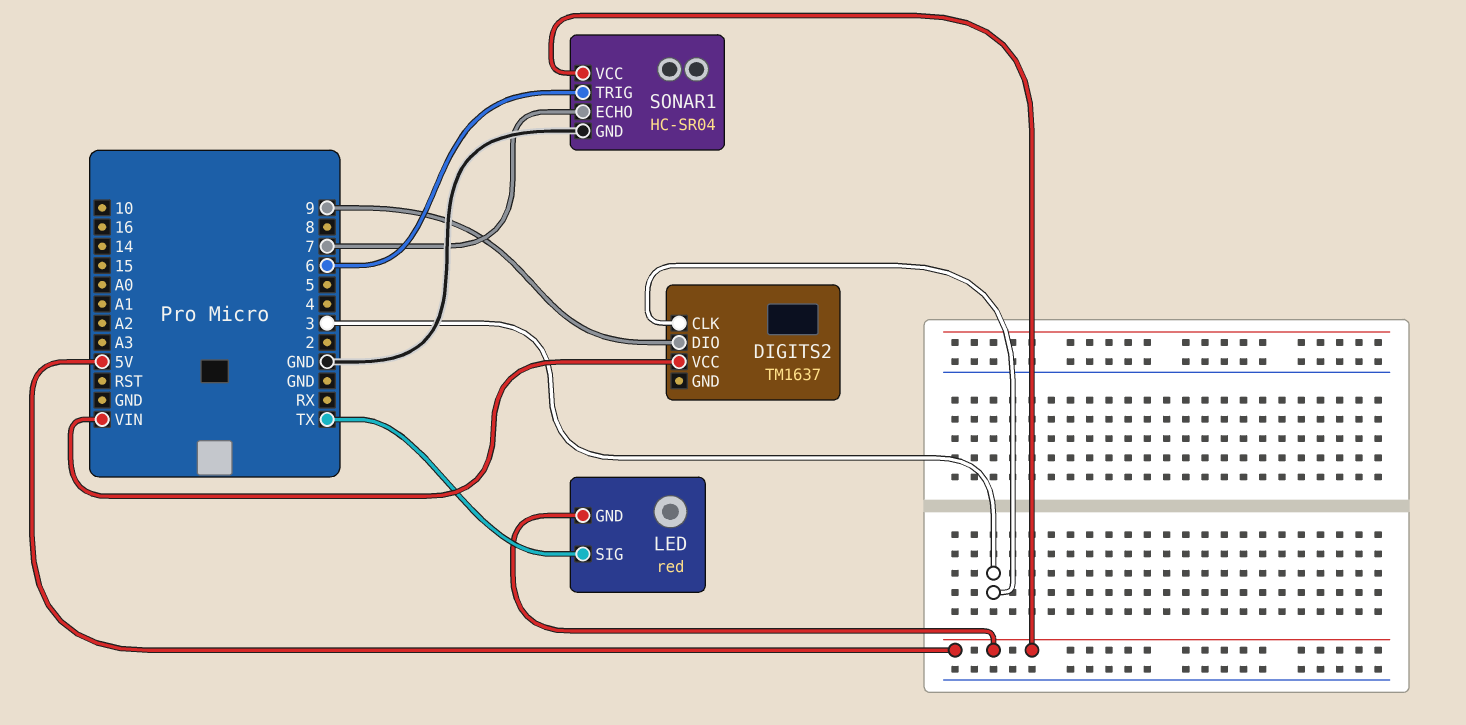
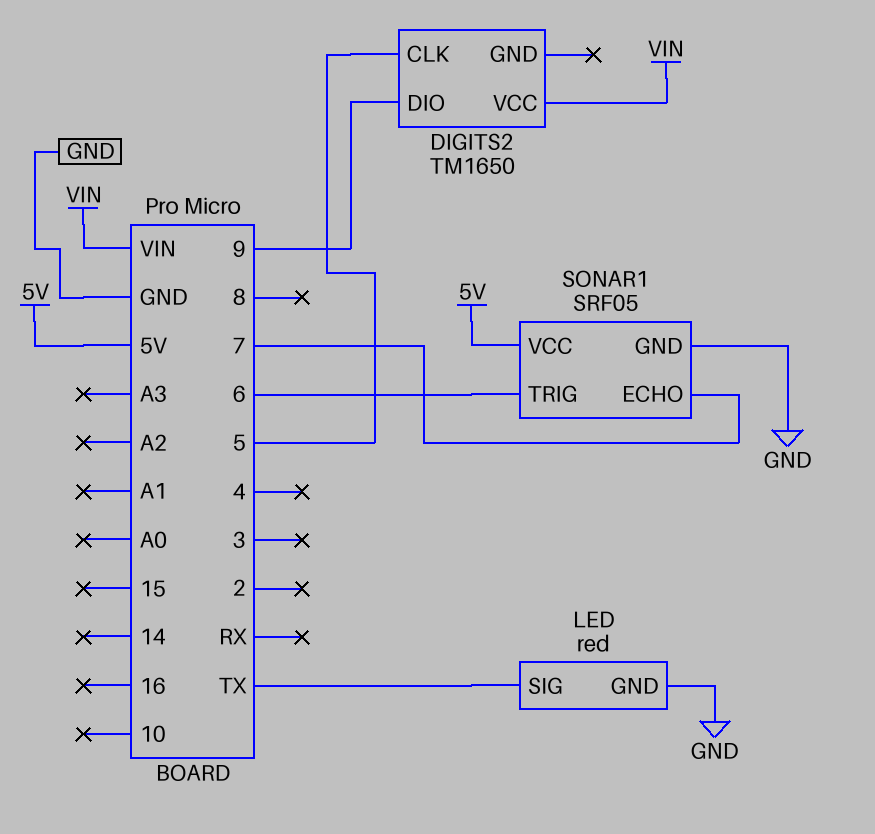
DIGITS2: TM1637 -> TM1650
DIGITS2 pin CLK: 3 -> 5
LED pin GND: 5V -> GND
SONAR1: HC-SR04 -> SRF05

